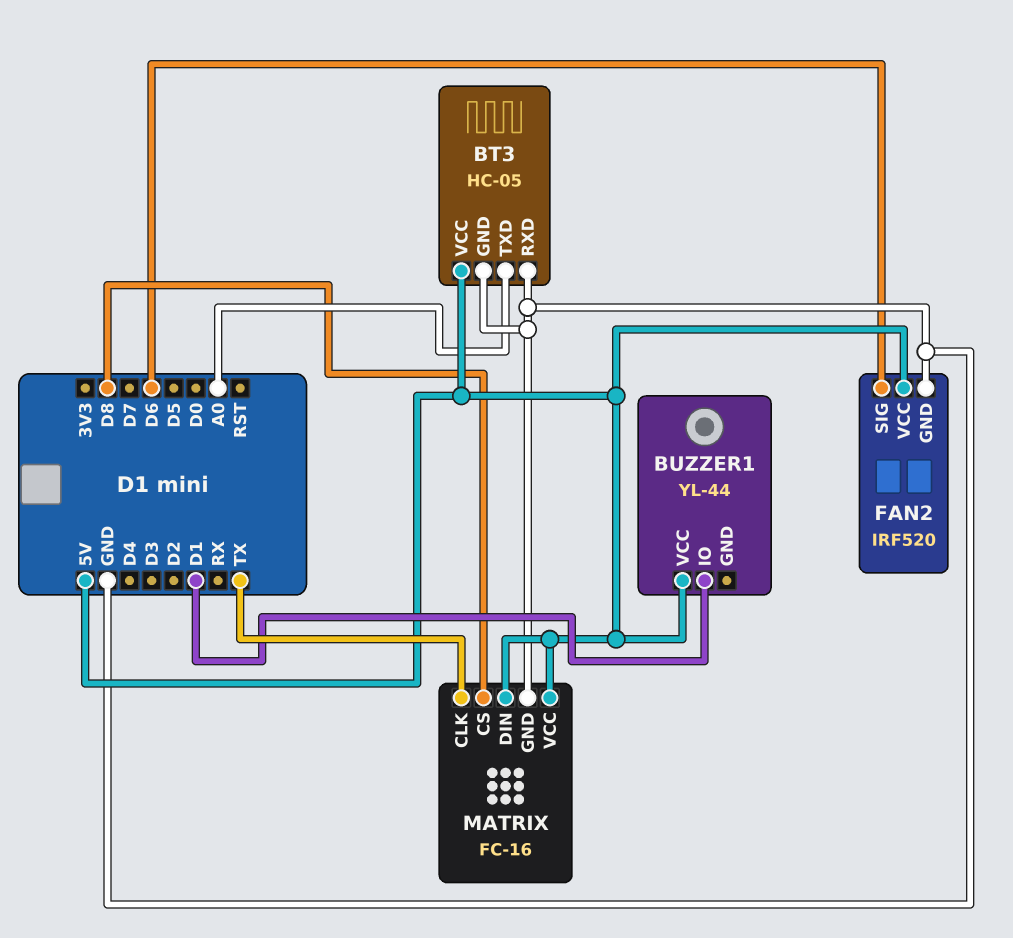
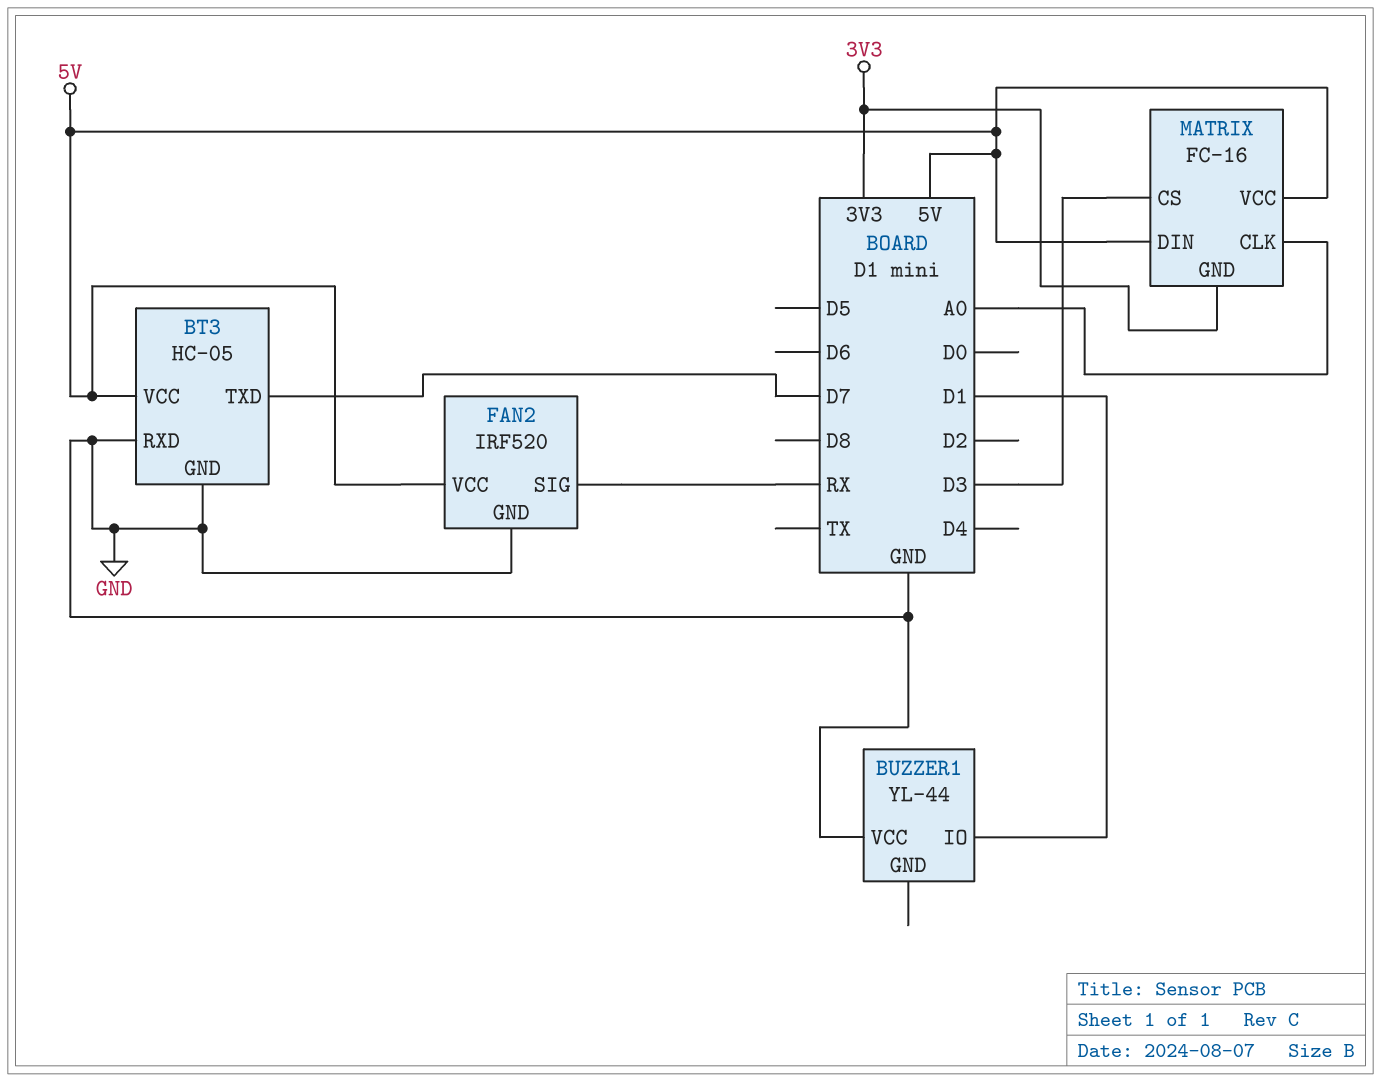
BT3 pin TXD: A0 -> D7
BUZZER1 pin VCC: 5V -> GND
FAN2 pin SIG: D6 -> RX
MATRIX pin CLK: TX -> A0
MATRIX pin CS: D8 -> D3
MATRIX pin GND: GND -> 3V3

